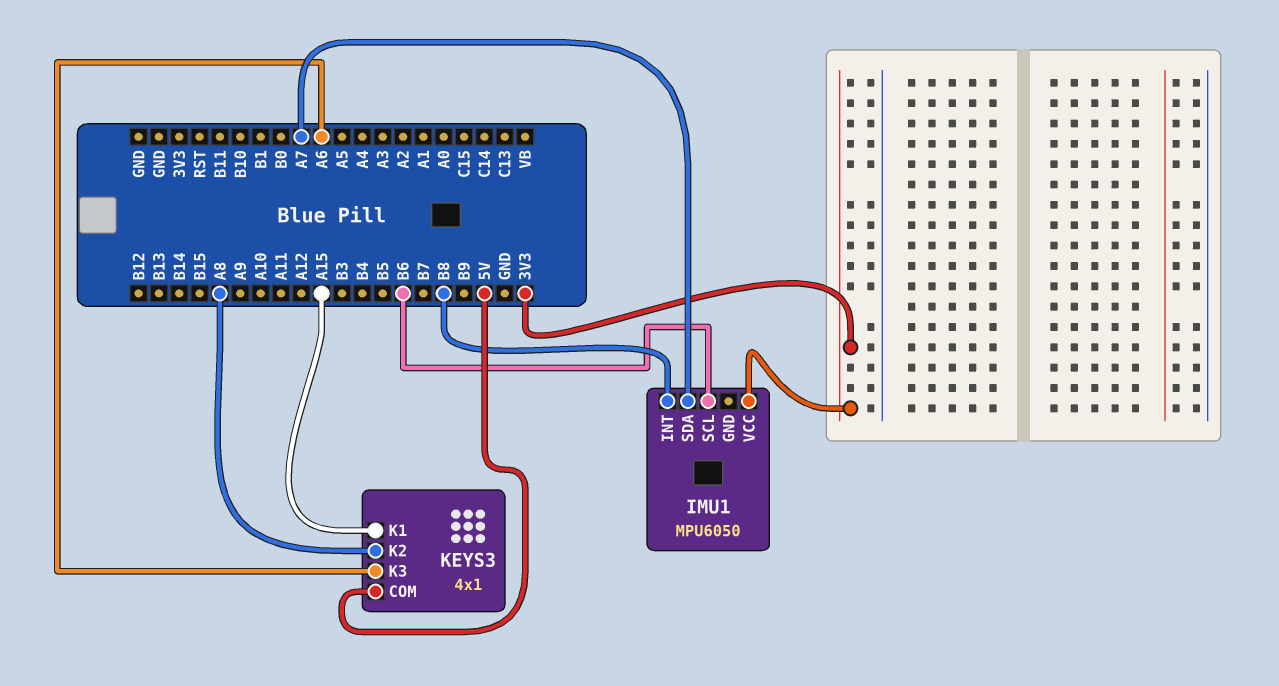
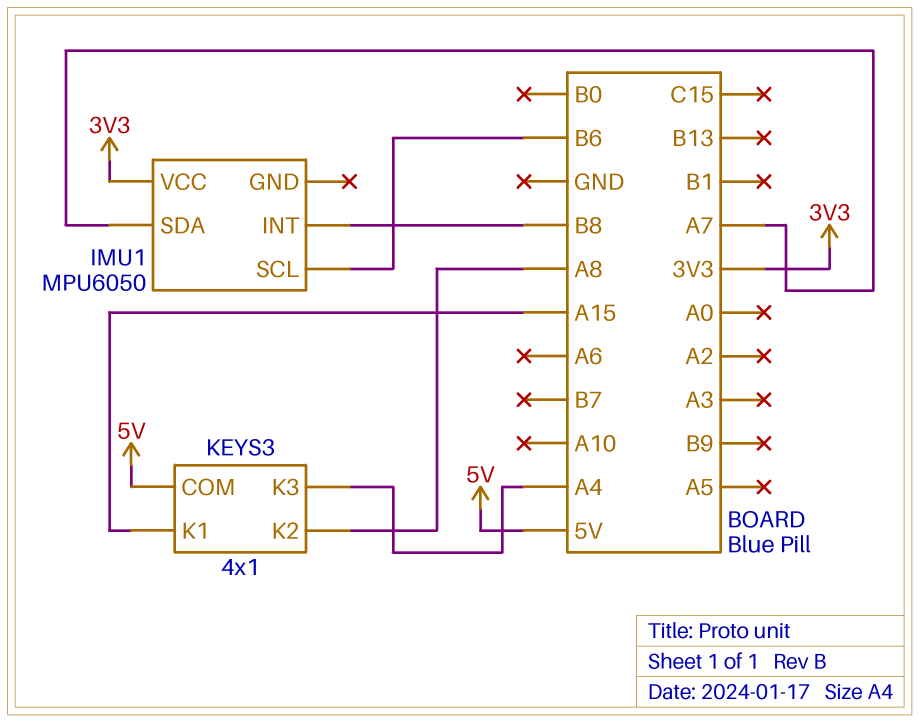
KEYS3 pin K3: A6 -> A4

